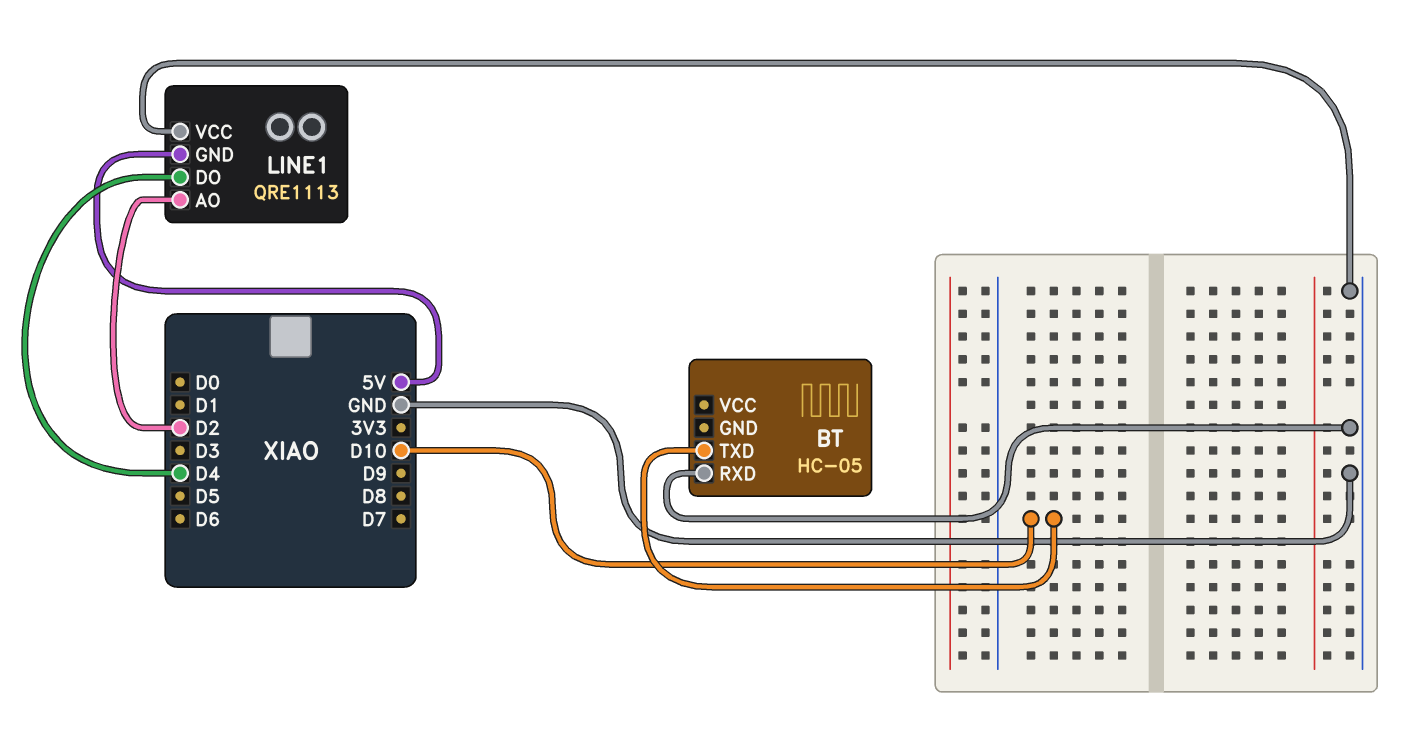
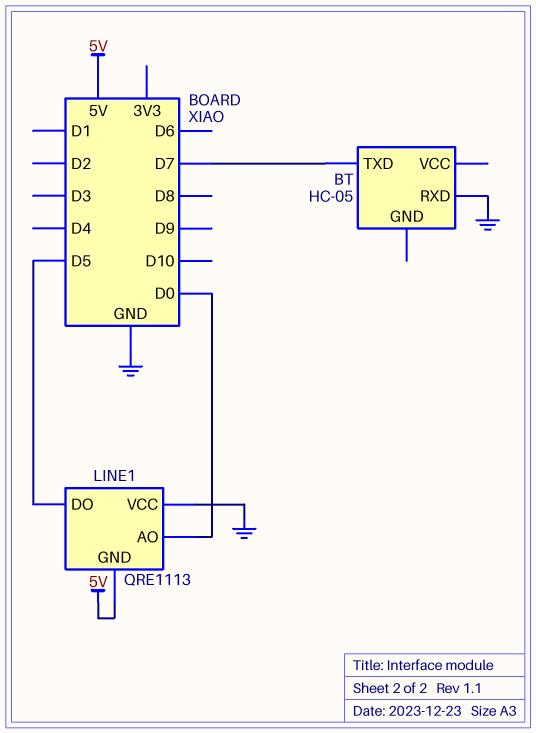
BT pin TXD: D10 -> D7
LINE1 pin AO: D2 -> D0
LINE1 pin DO: D4 -> D5

